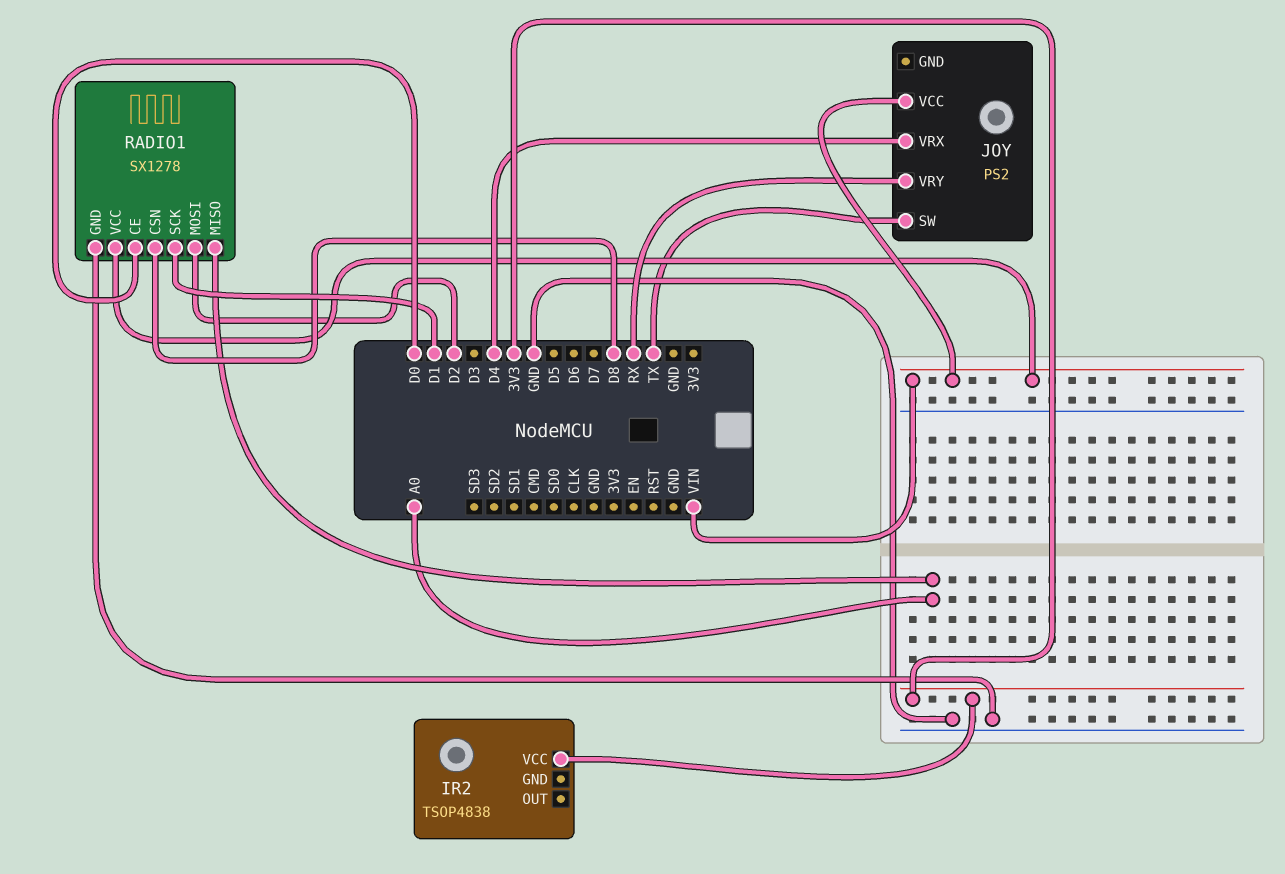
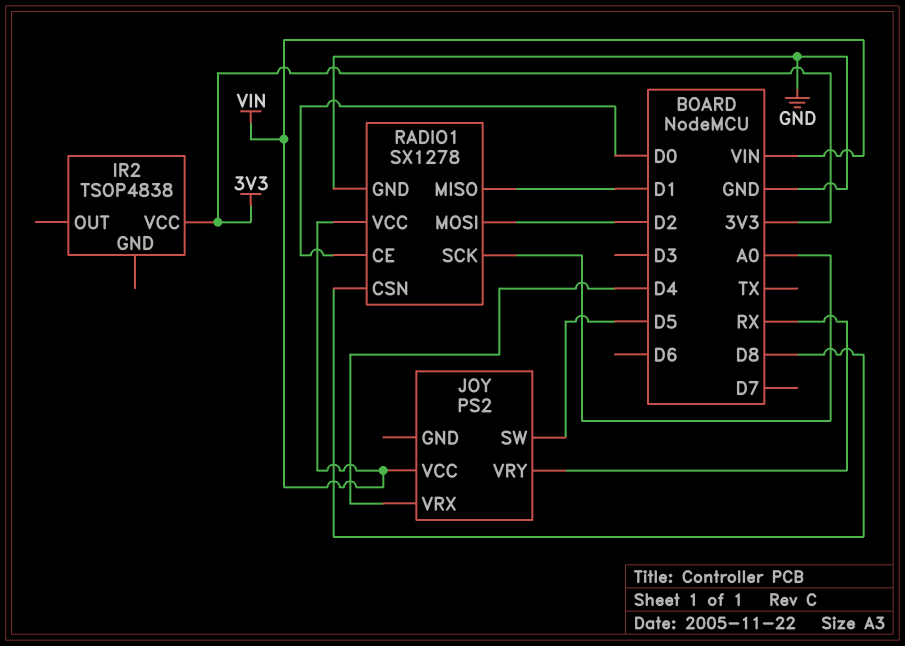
JOY pin SW: TX -> D5
RADIO1 pin MISO: A0 -> D1
RADIO1 pin SCK: D1 -> A0

